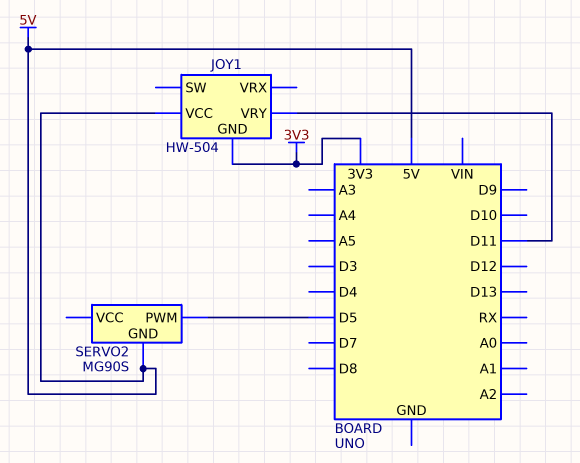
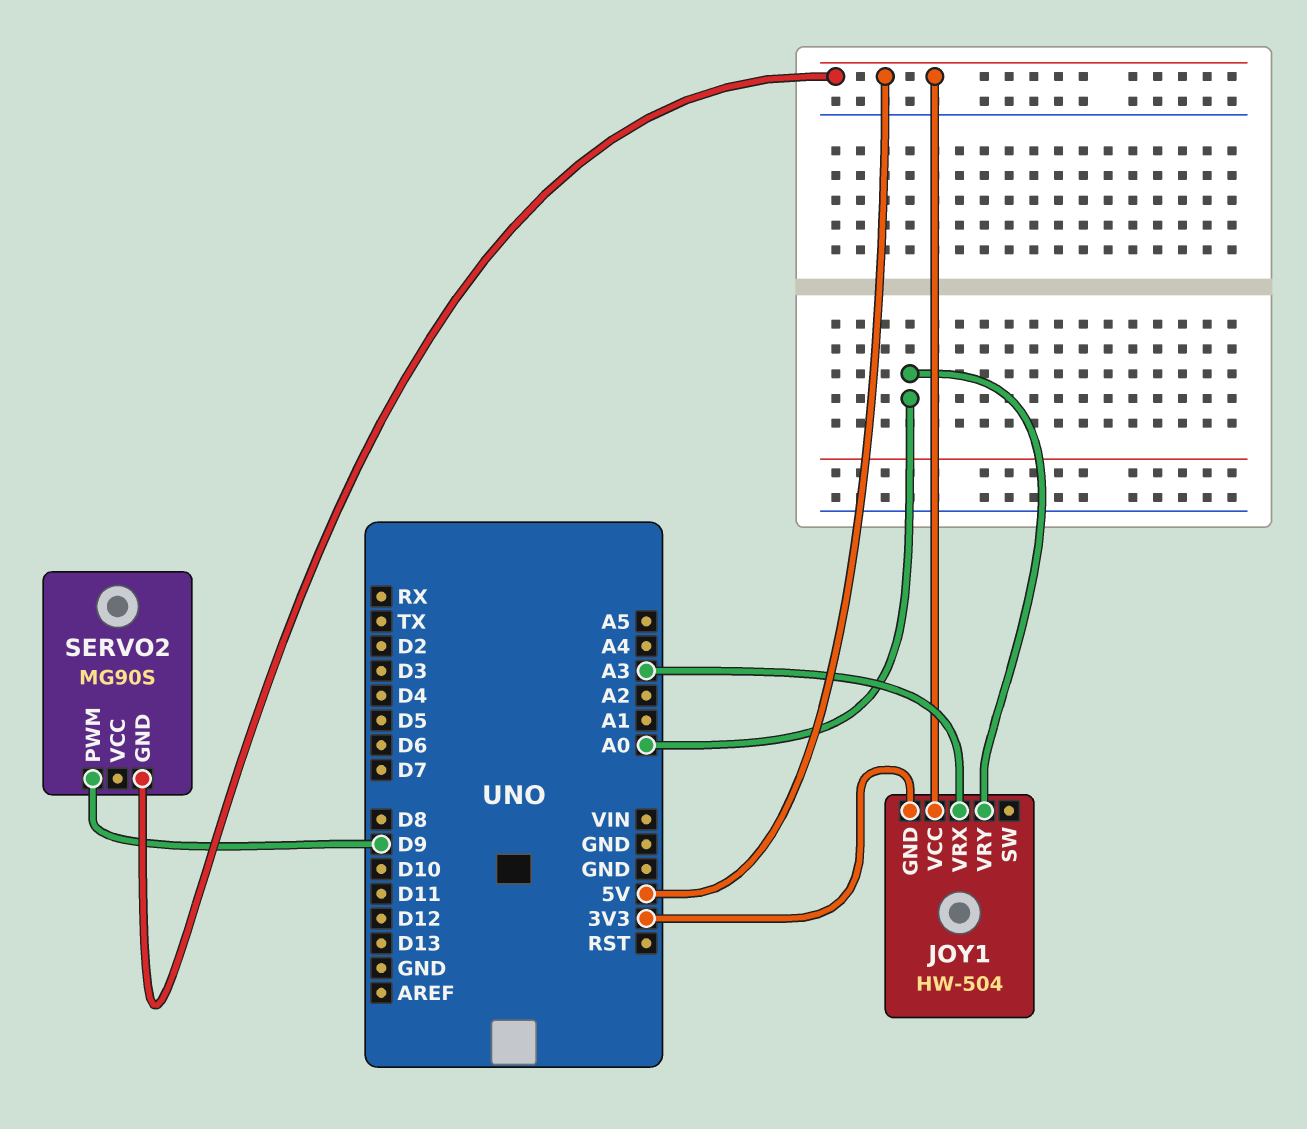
JOY1 pin VRX: none -> A3
JOY1 pin VRY: D11 -> A0
SERVO2 pin PWM: D5 -> D9

